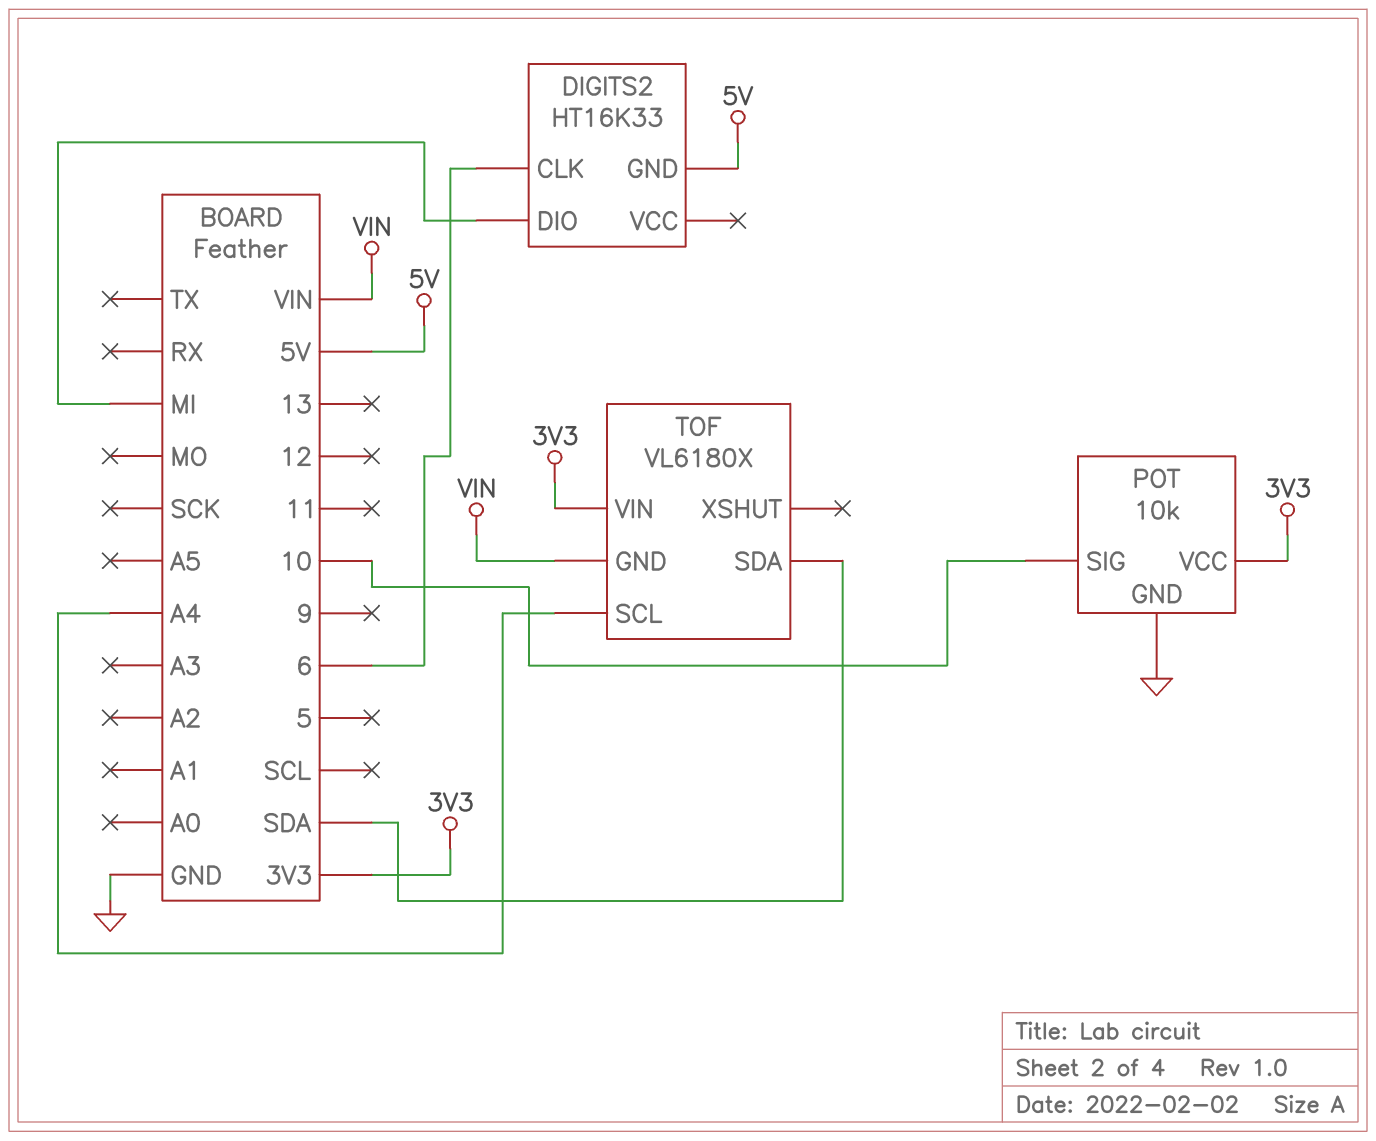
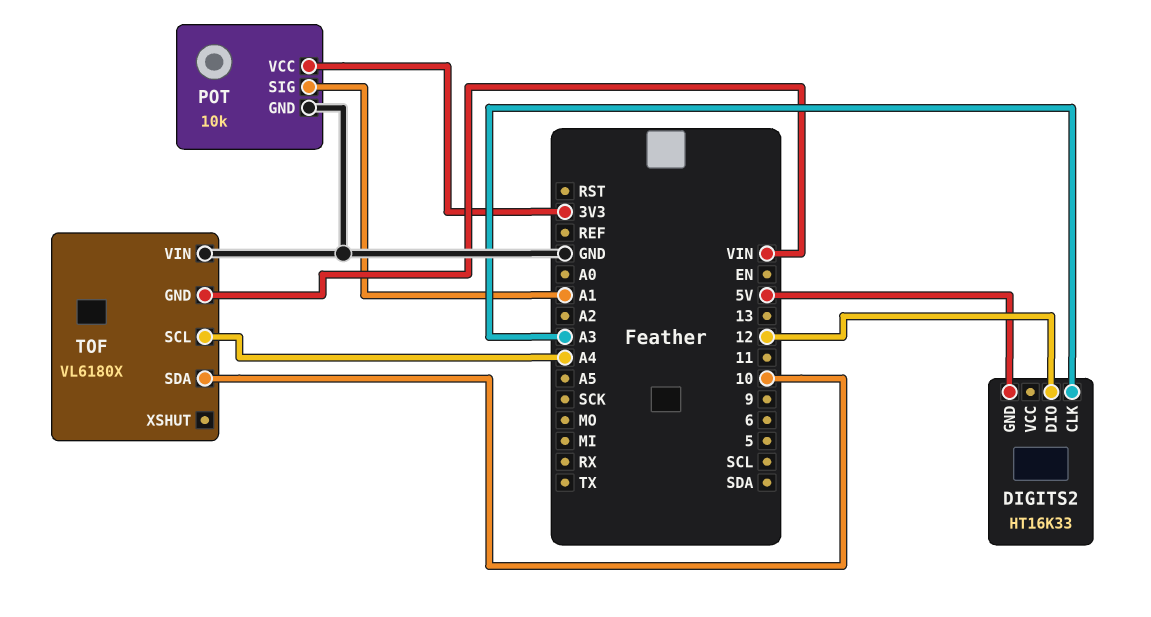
DIGITS2 pin CLK: 6 -> A3
DIGITS2 pin DIO: MI -> 12
POT pin SIG: 10 -> A1
TOF pin SDA: SDA -> 10
TOF pin VIN: 3V3 -> GND

